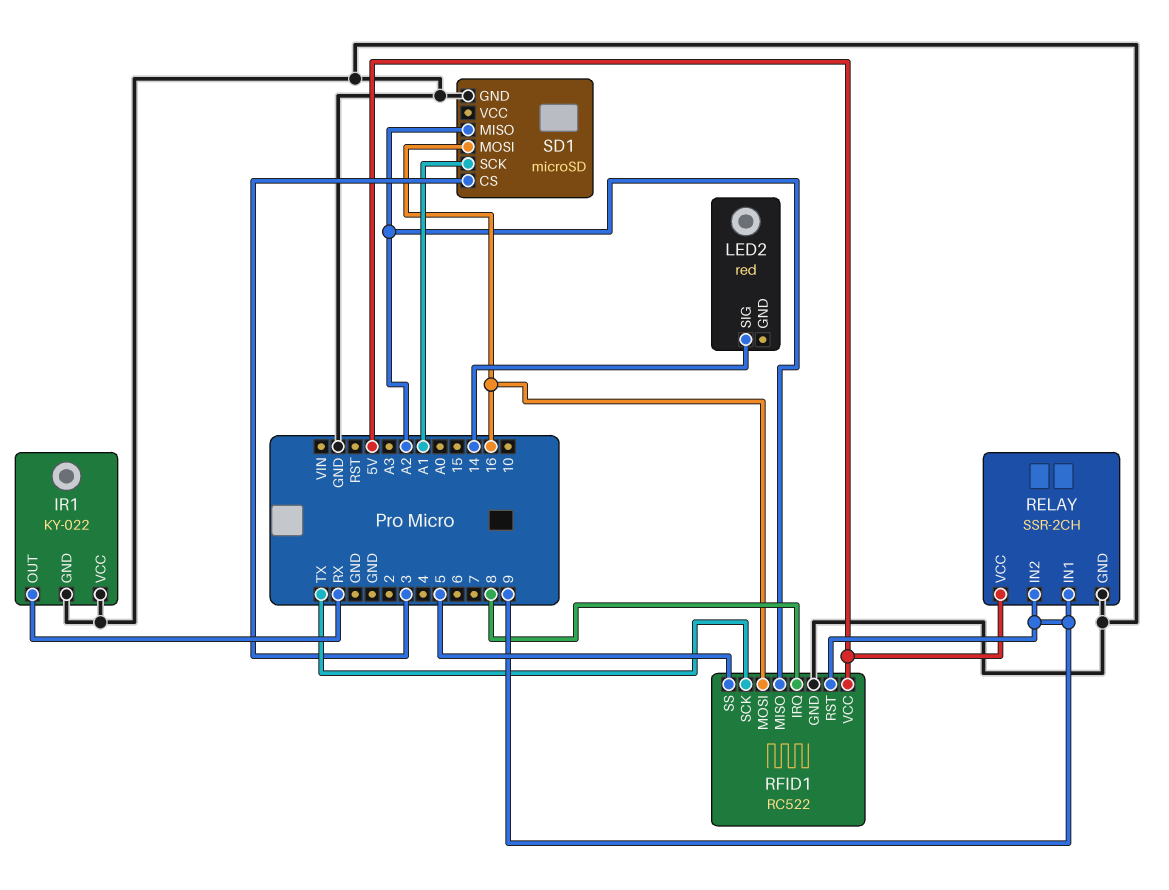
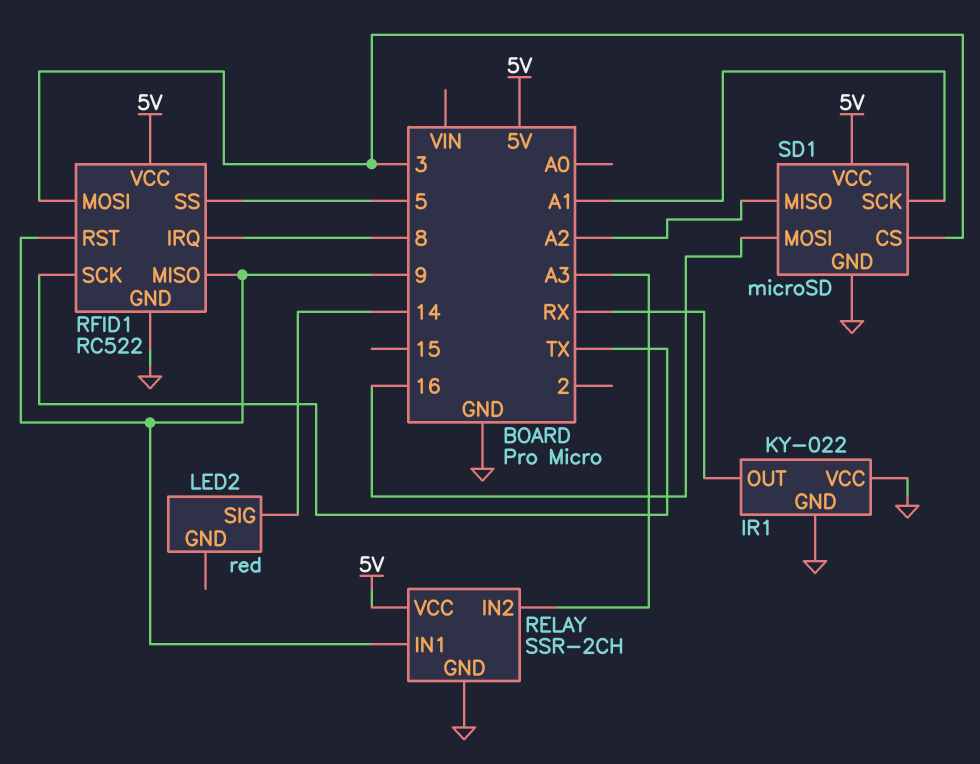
RELAY pin IN2: 9 -> A3
RFID1 pin MISO: A2 -> 9
RFID1 pin MOSI: 16 -> 3
SD1 pin VCC: none -> 5V

